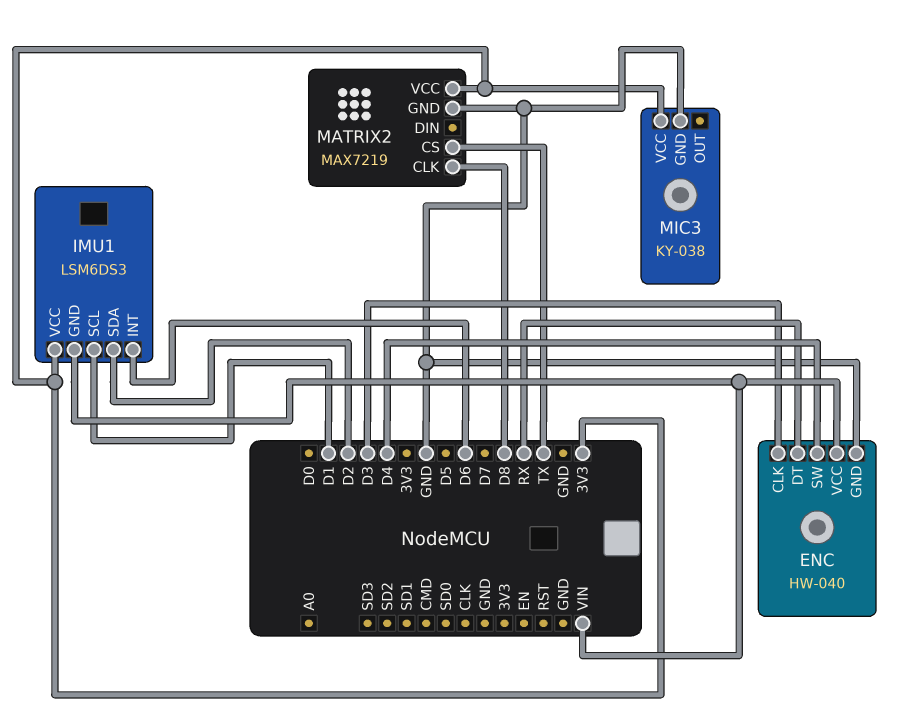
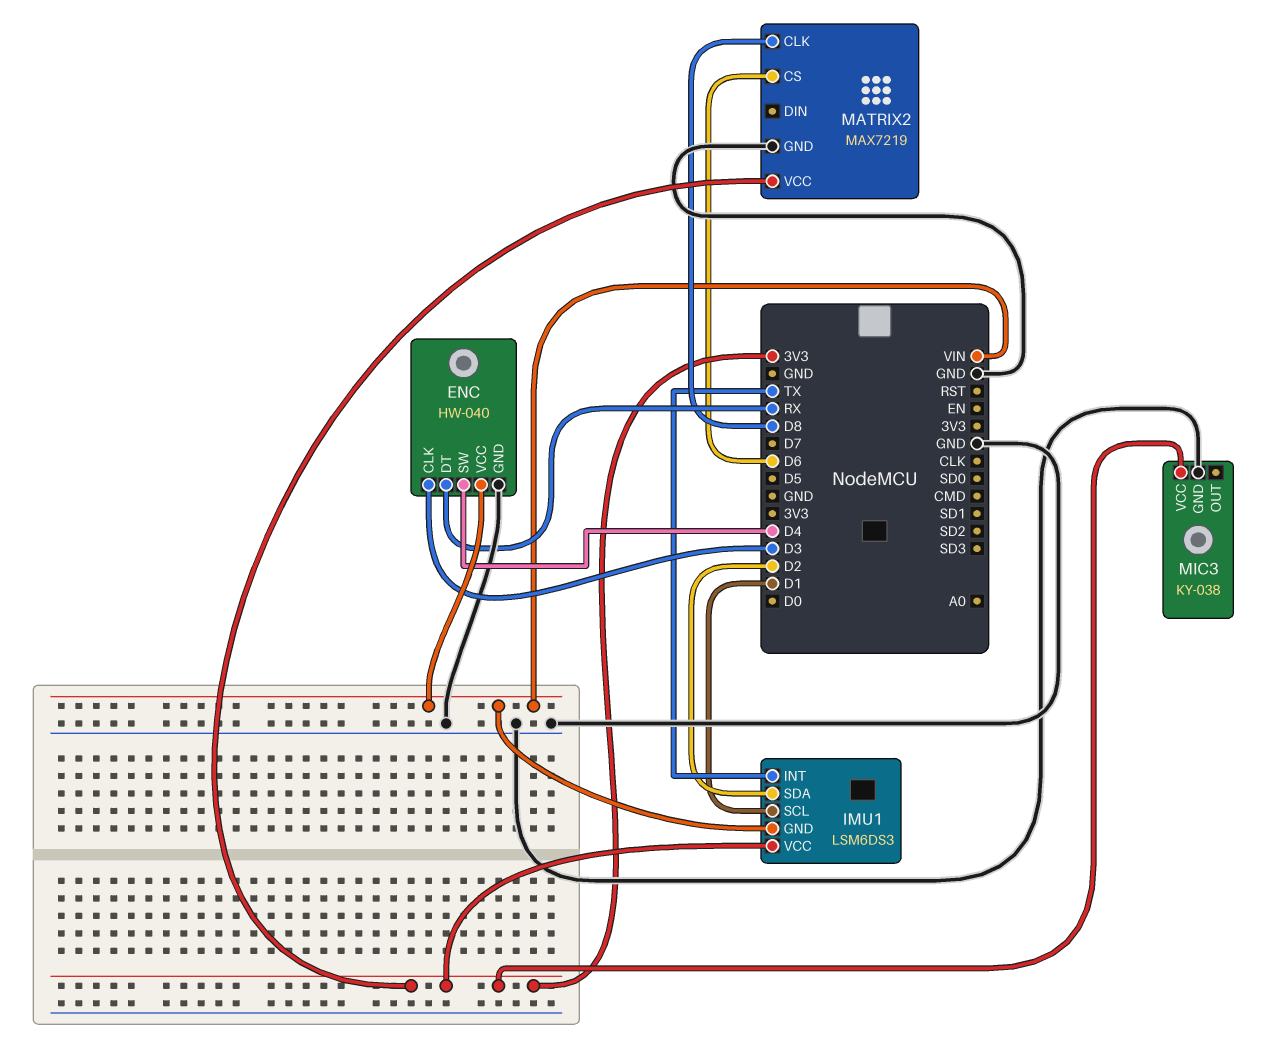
IMU1 pin INT: D6 -> TX
MATRIX2 pin CS: TX -> D6

